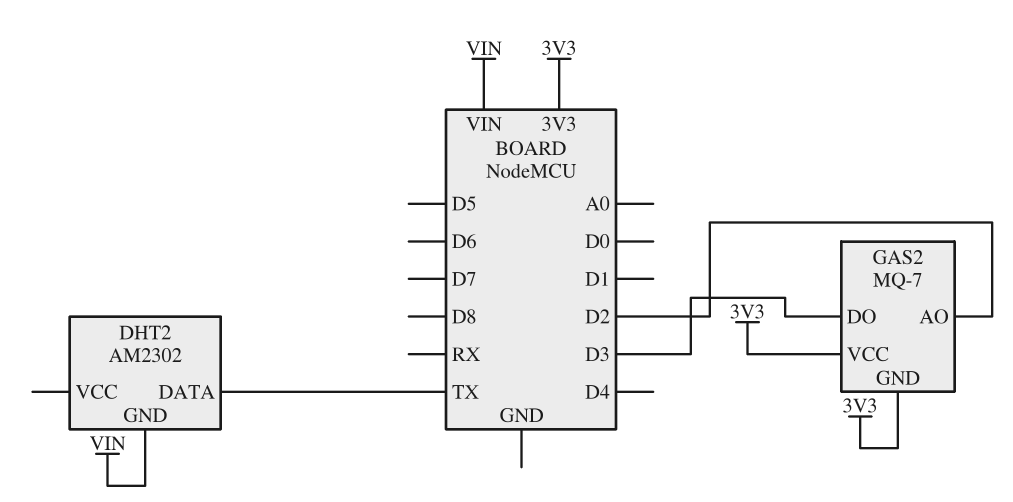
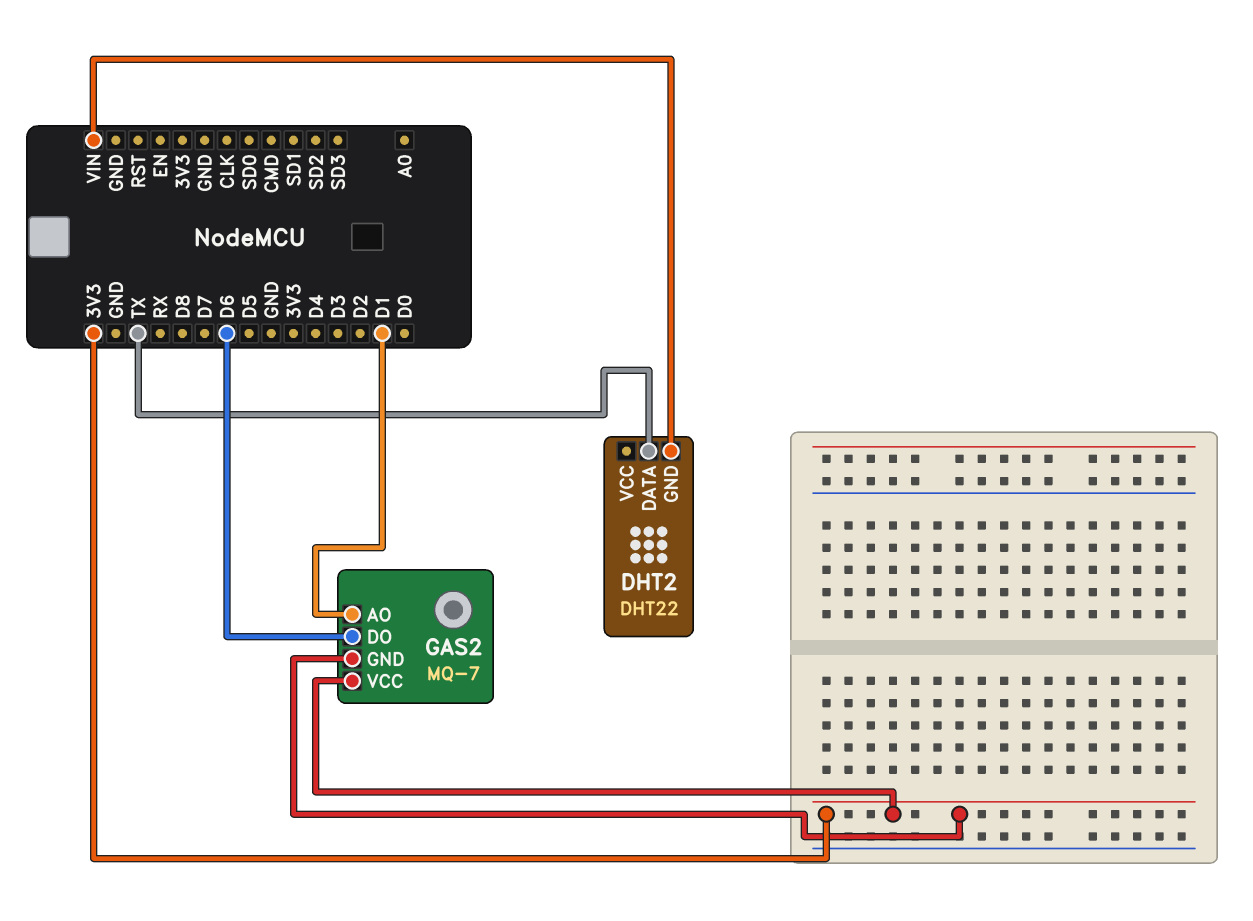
DHT2: AM2302 -> DHT22
GAS2 pin AO: D2 -> D1
GAS2 pin DO: D3 -> D6

